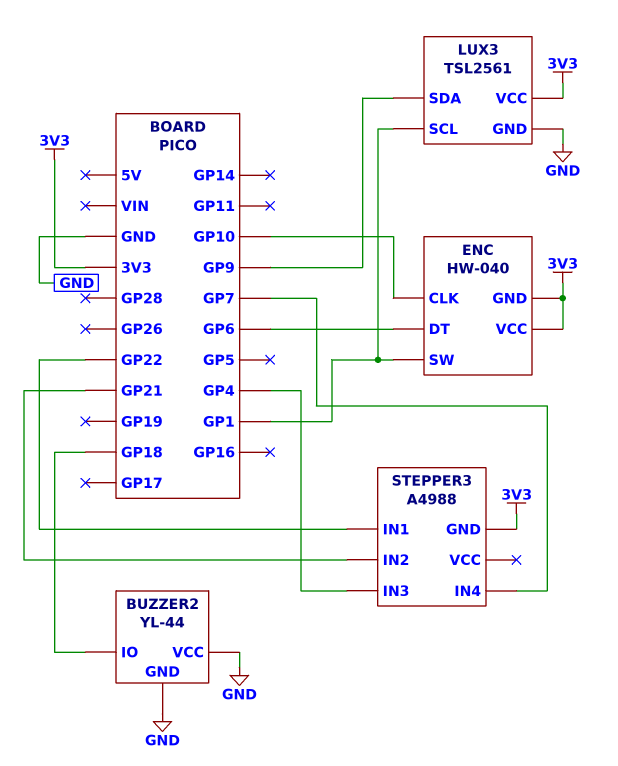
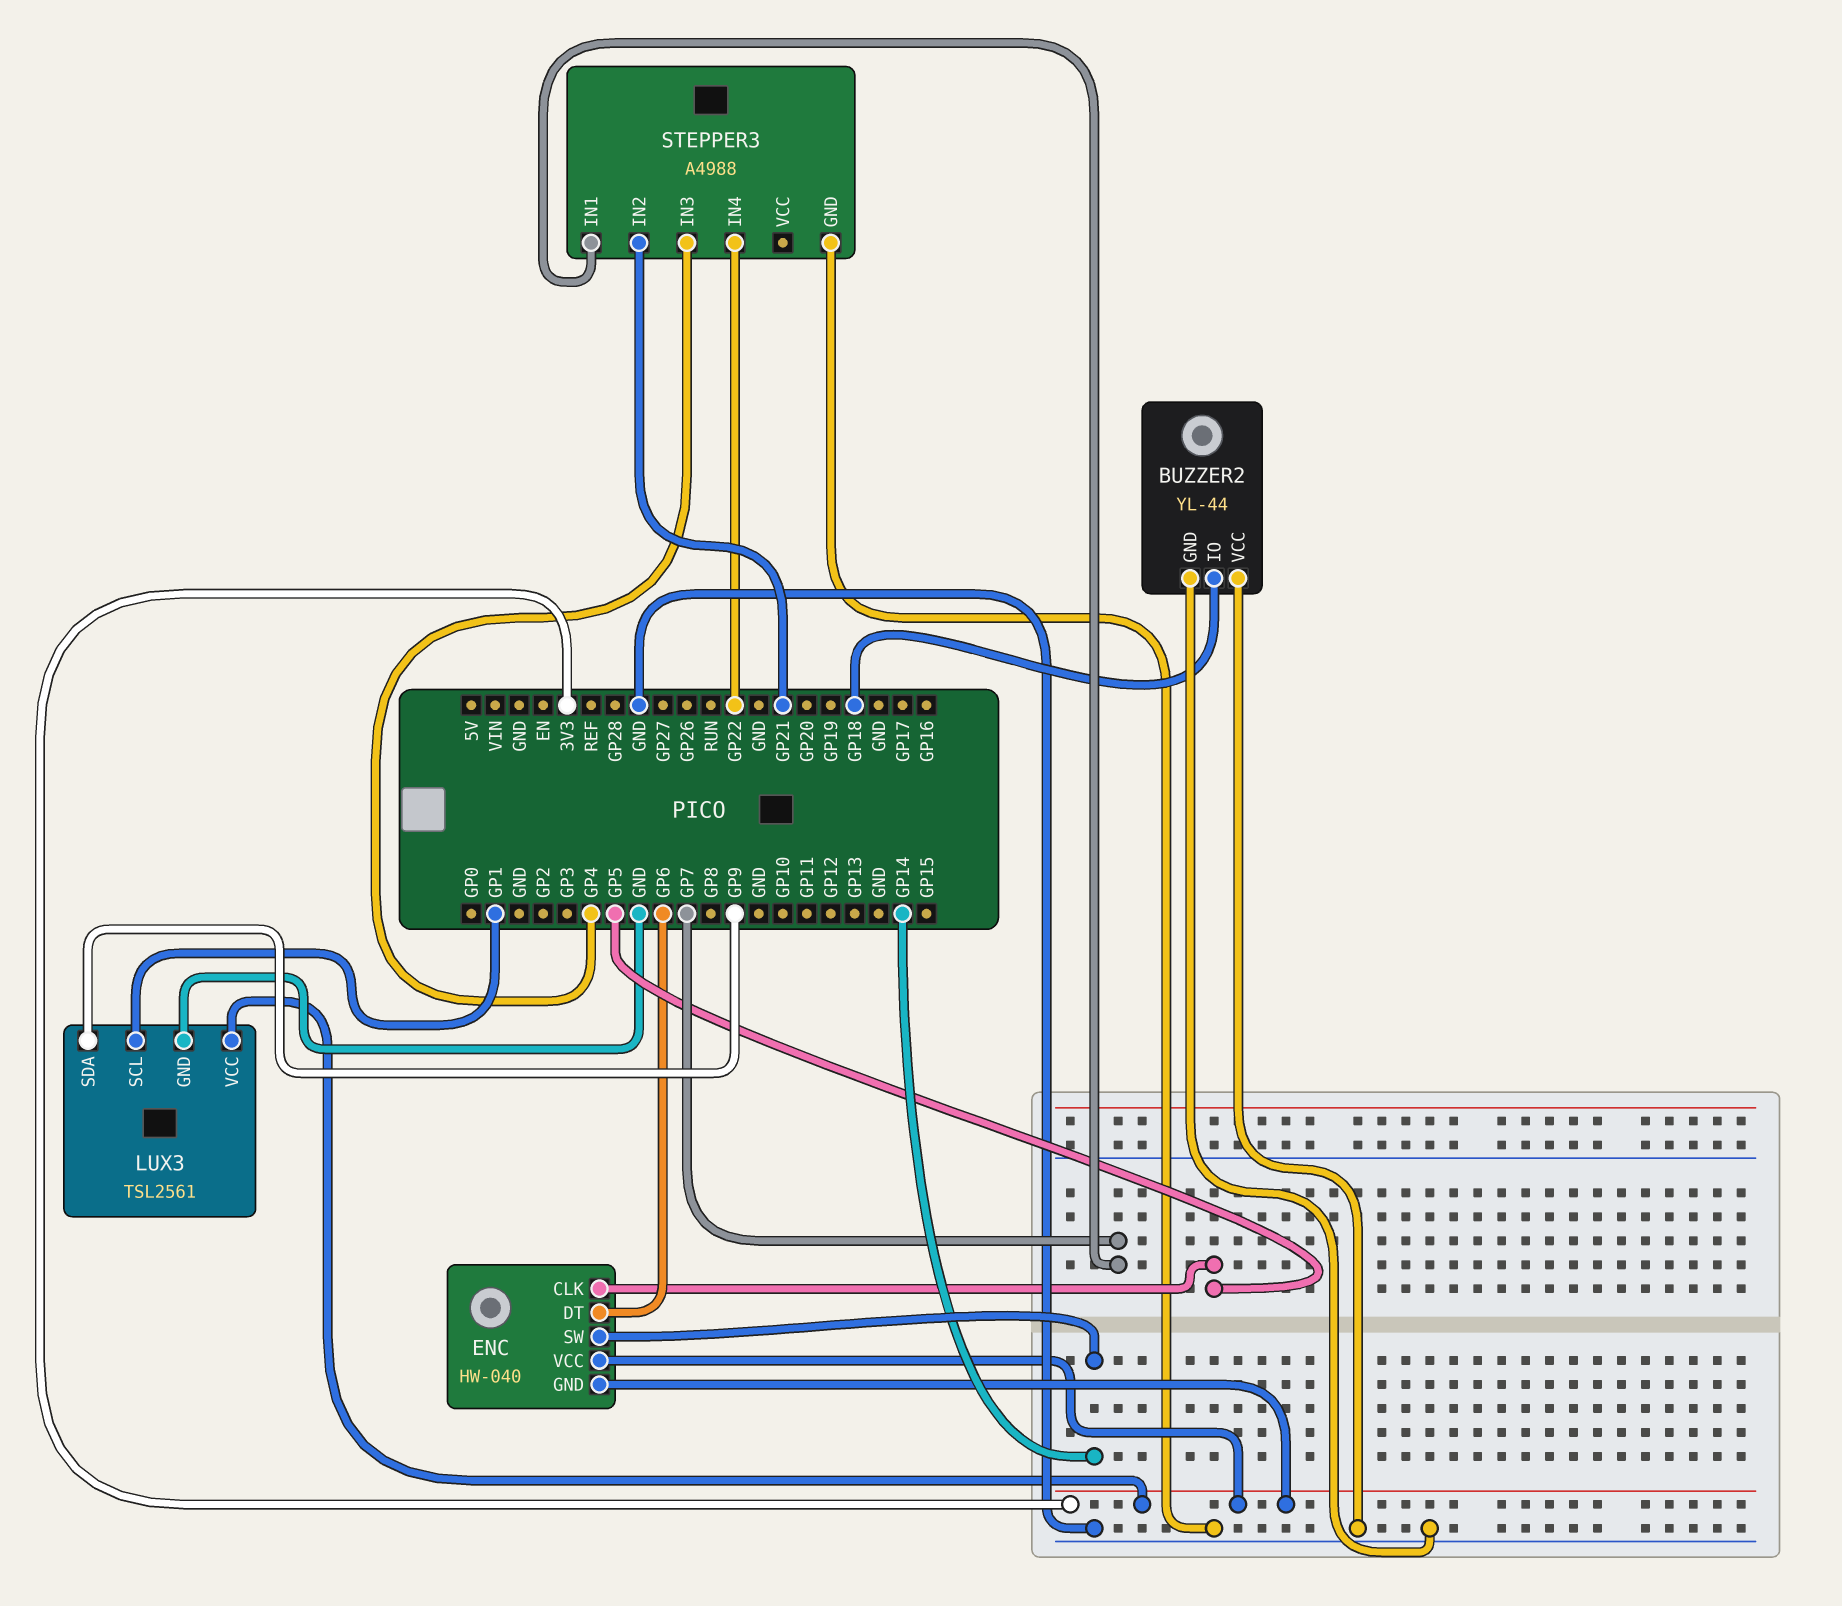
ENC pin CLK: GP10 -> GP5
ENC pin SW: GP1 -> GP14
STEPPER3 pin GND: 3V3 -> GND
STEPPER3 pin IN1: GP22 -> GP7
STEPPER3 pin IN4: GP7 -> GP22

